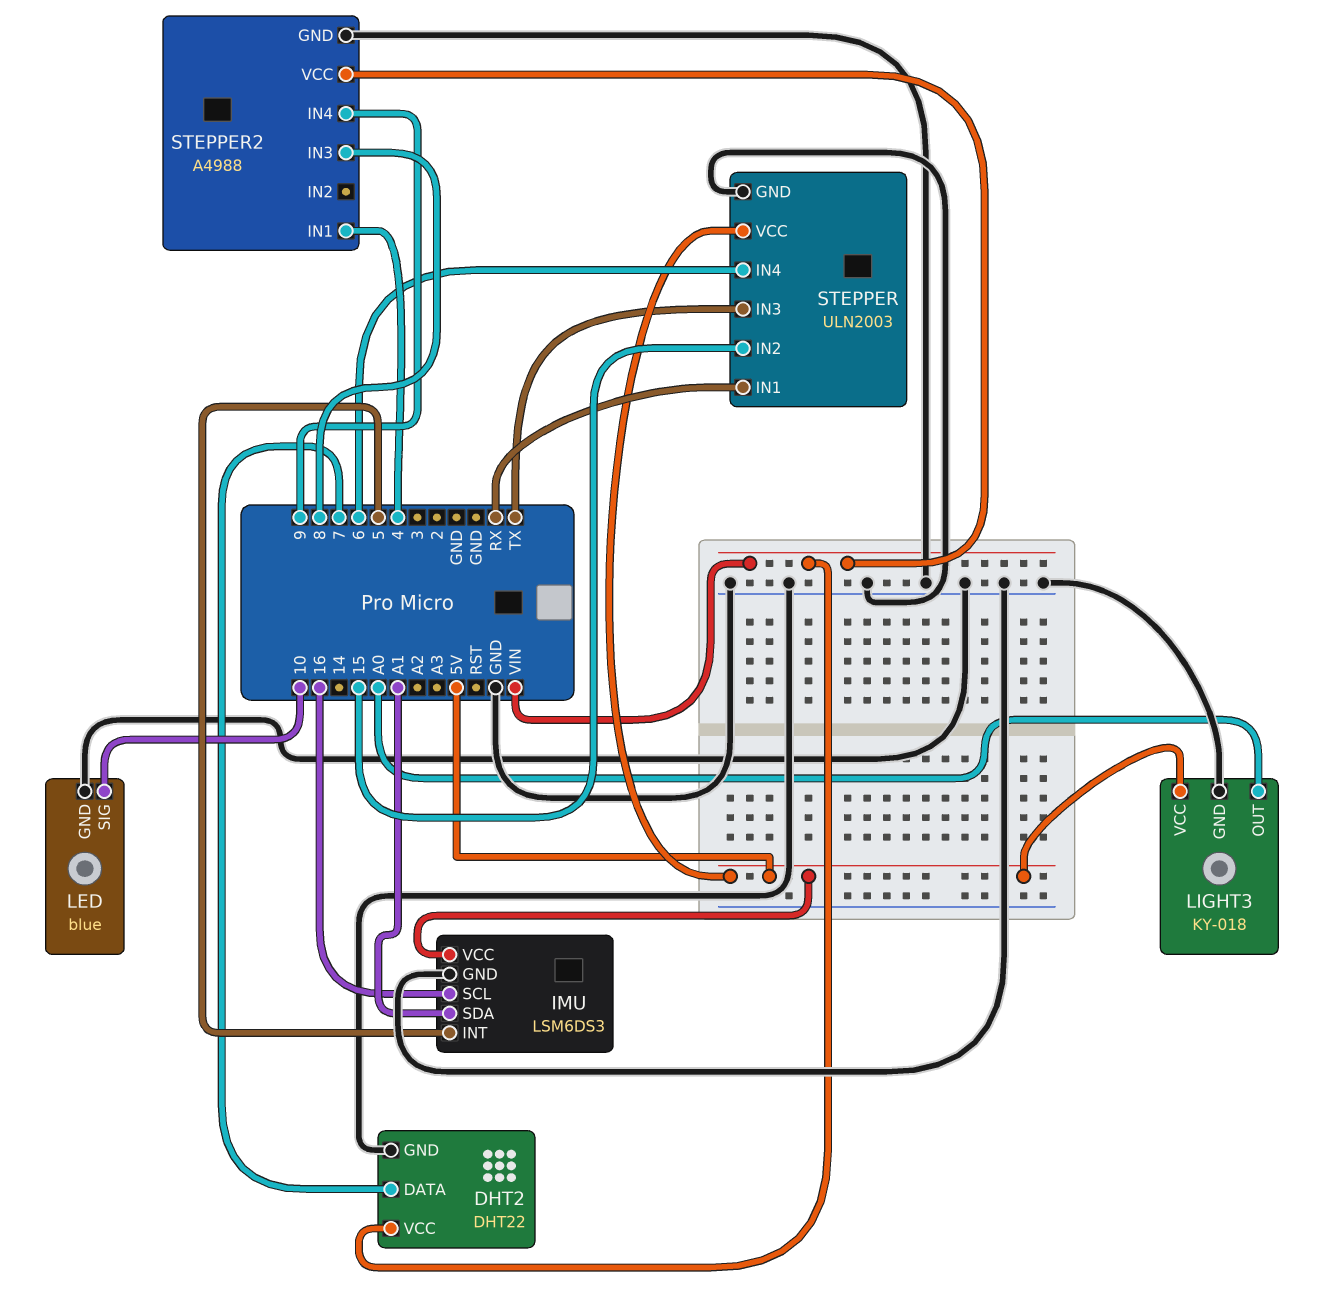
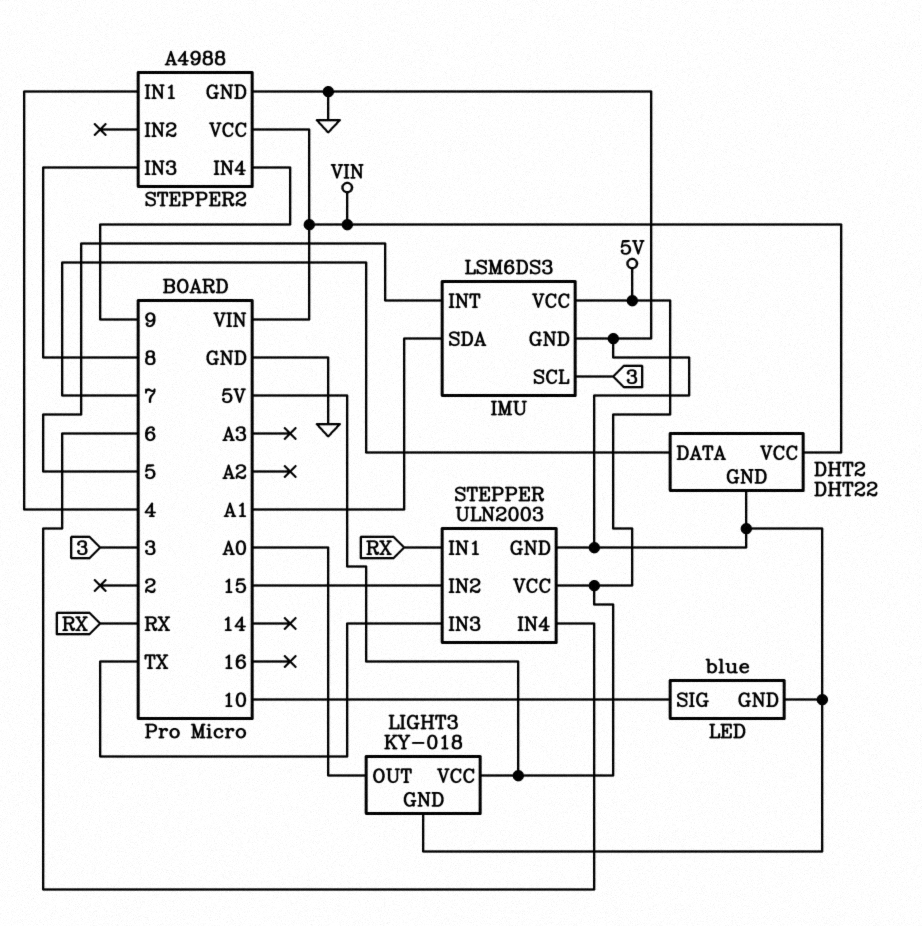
IMU pin SCL: 16 -> 3

